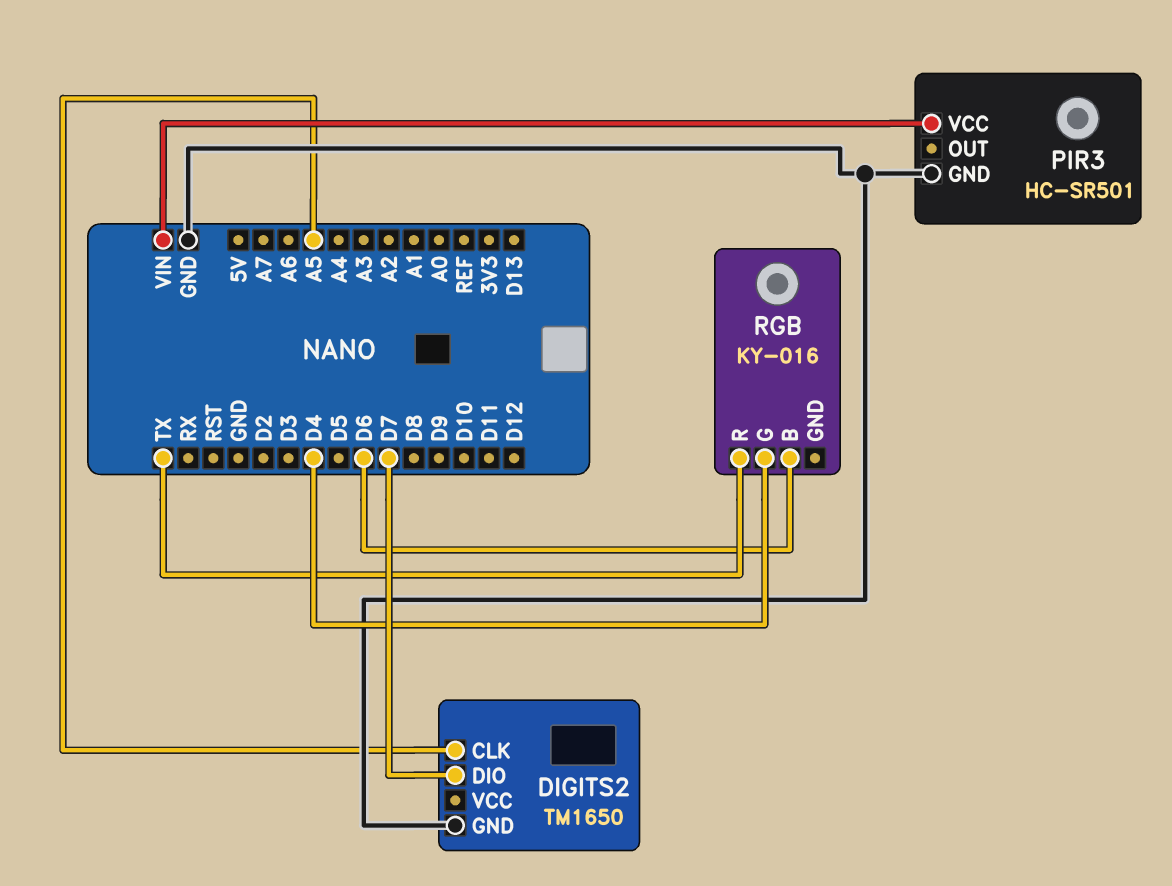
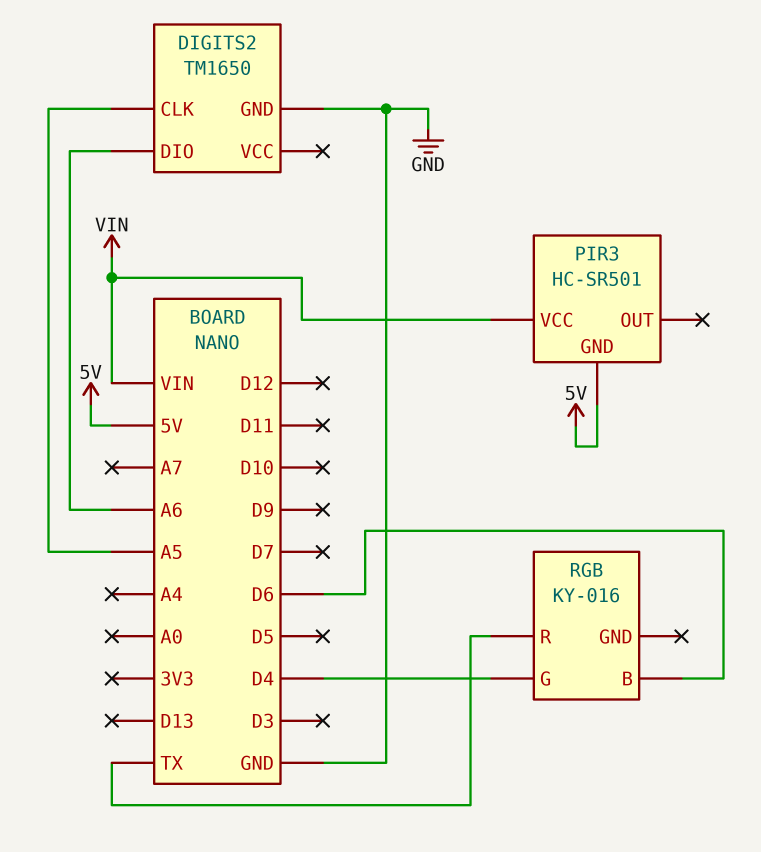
DIGITS2 pin DIO: D7 -> A6
PIR3 pin GND: GND -> 5V

